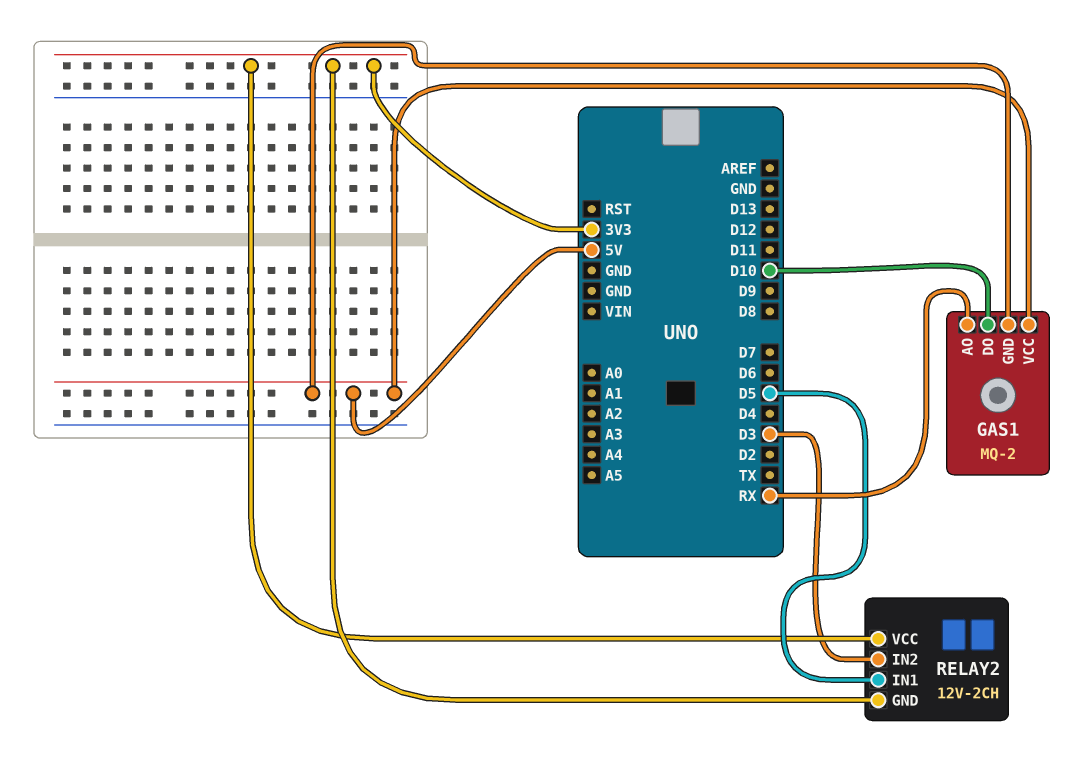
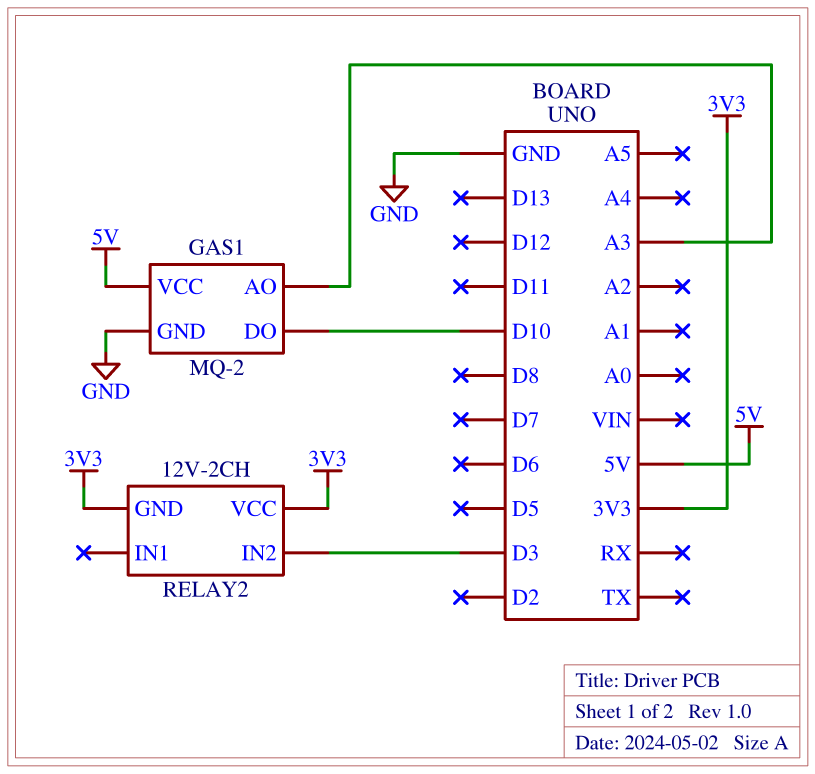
GAS1 pin AO: RX -> A3
GAS1 pin GND: 5V -> GND
RELAY2 pin IN1: D5 -> none

